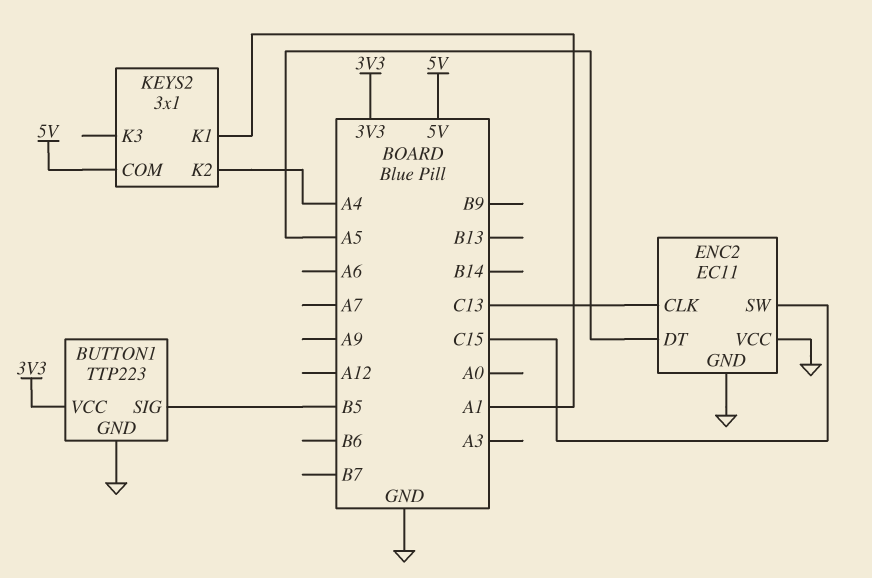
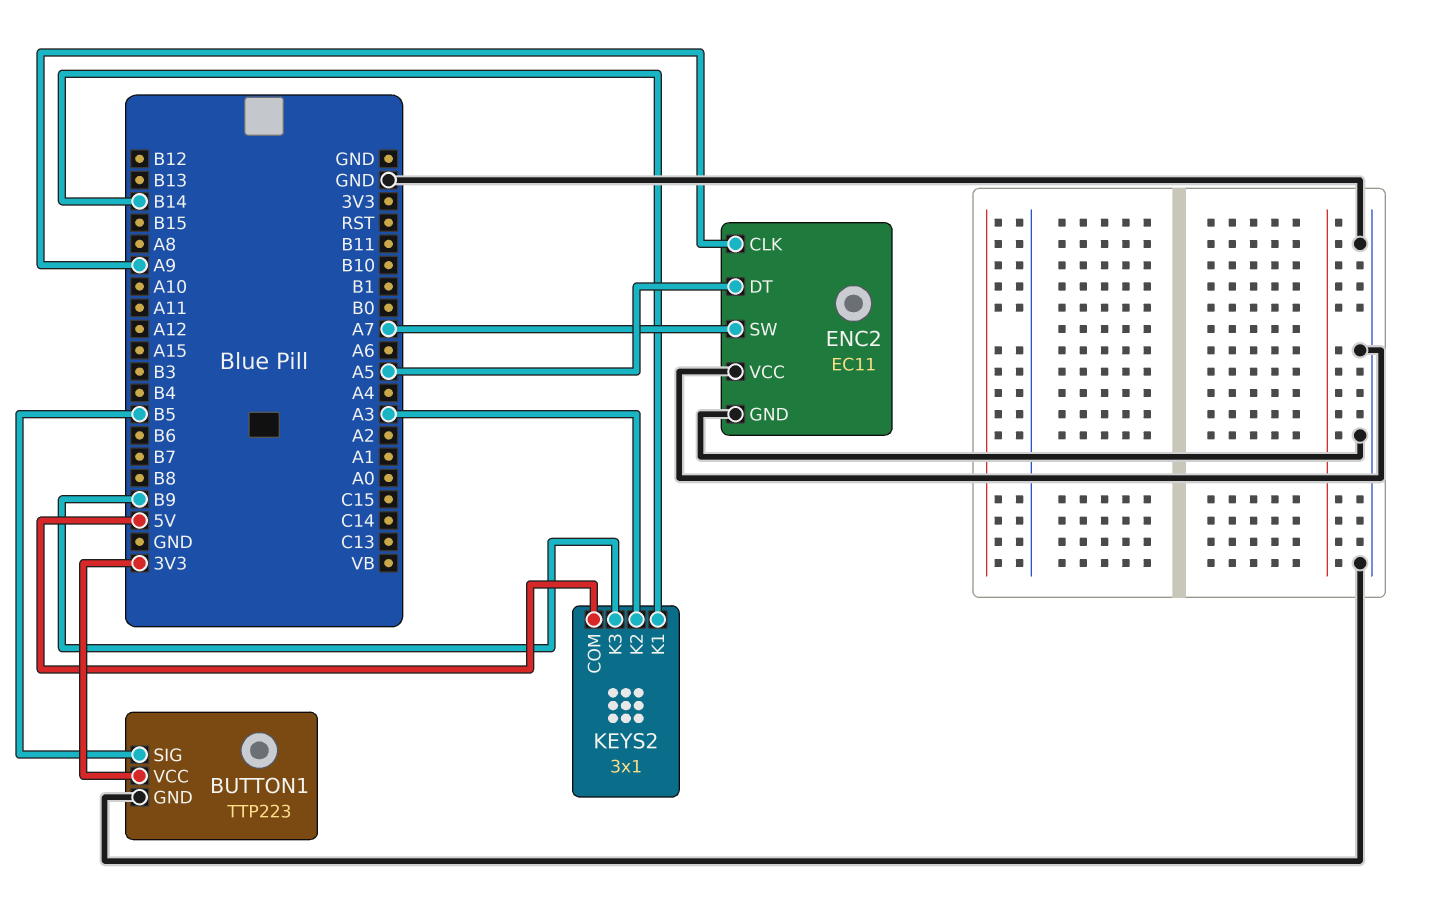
ENC2 pin CLK: C13 -> A9
ENC2 pin SW: C15 -> A7
KEYS2 pin K1: A1 -> B14
KEYS2 pin K2: A4 -> A3
KEYS2 pin K3: none -> B9

